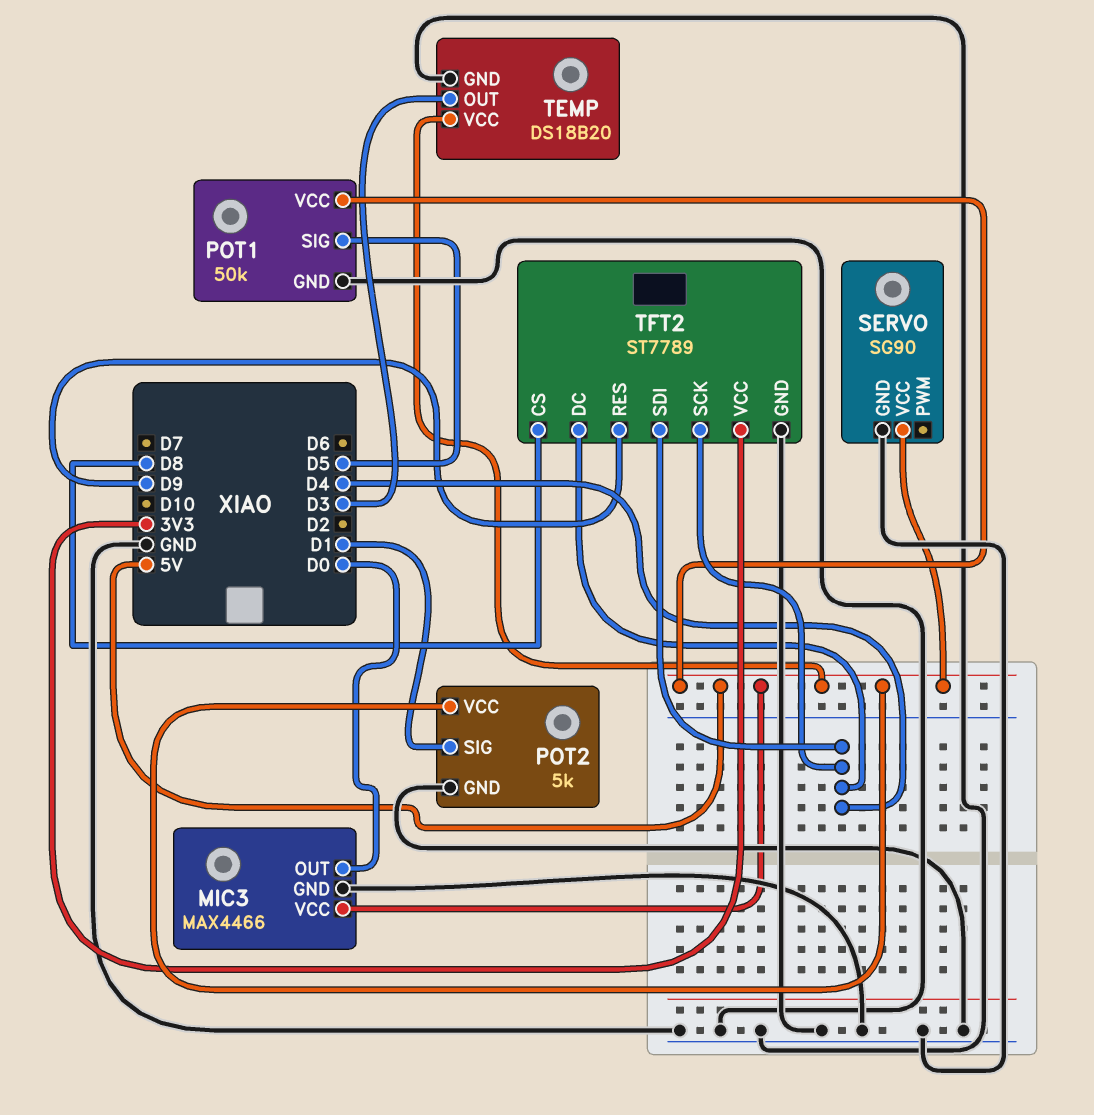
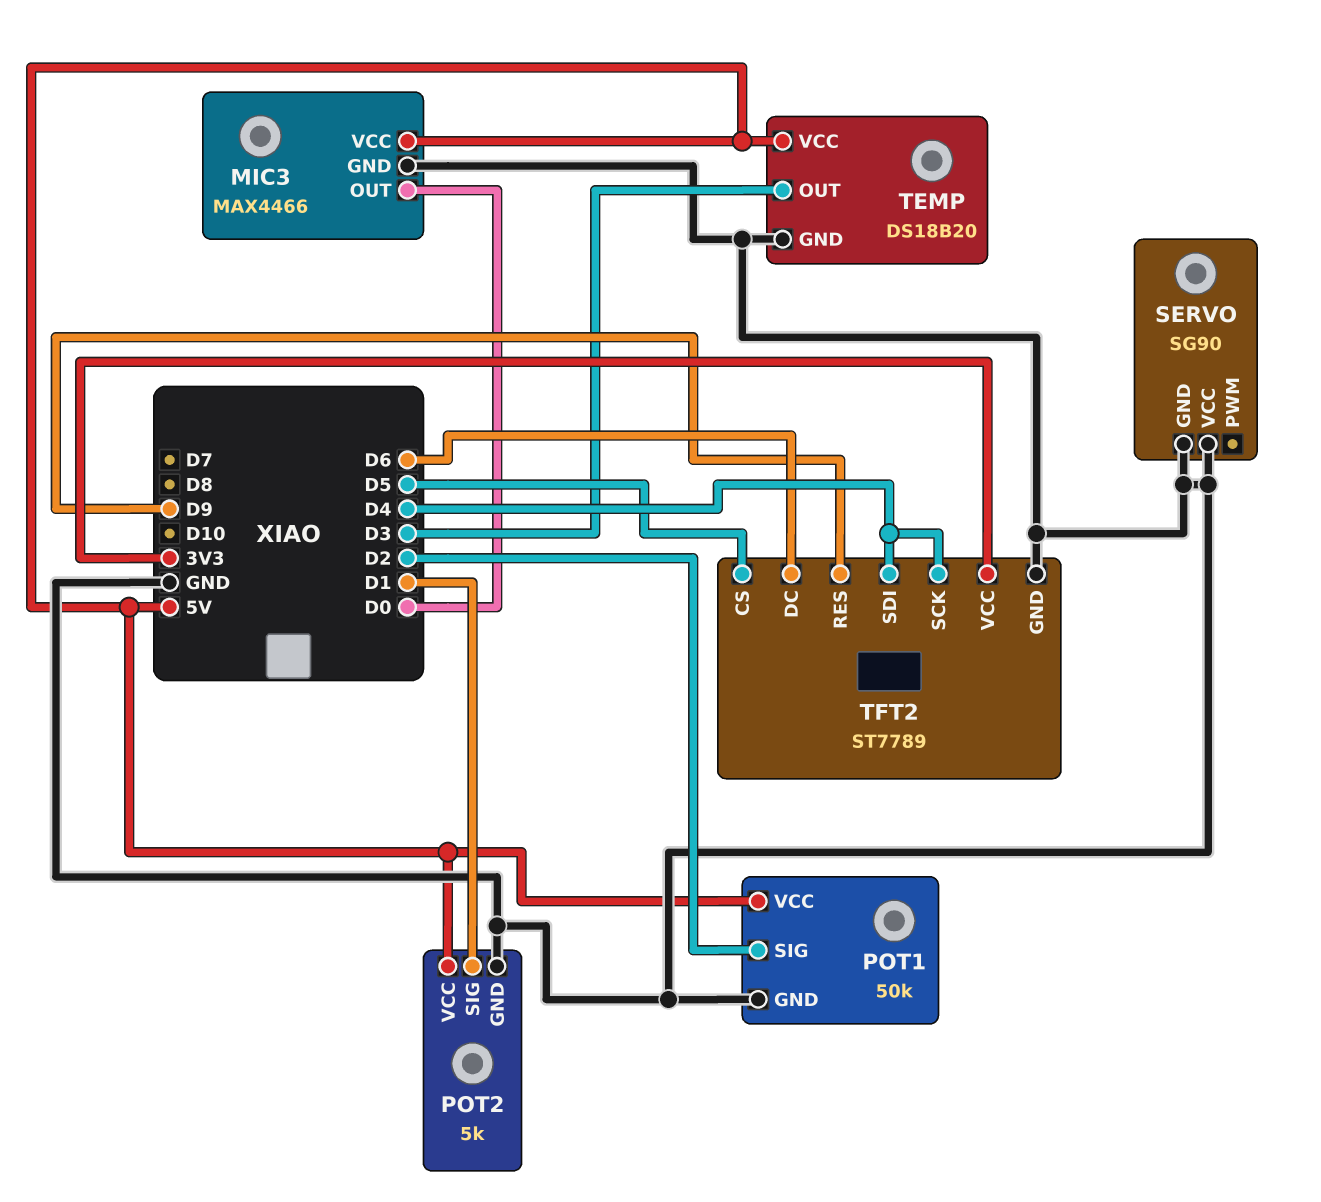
POT1 pin SIG: D5 -> D2
SERVO pin VCC: 5V -> GND
TFT2 pin CS: D8 -> D5
TFT2 pin DC: D4 -> D6

